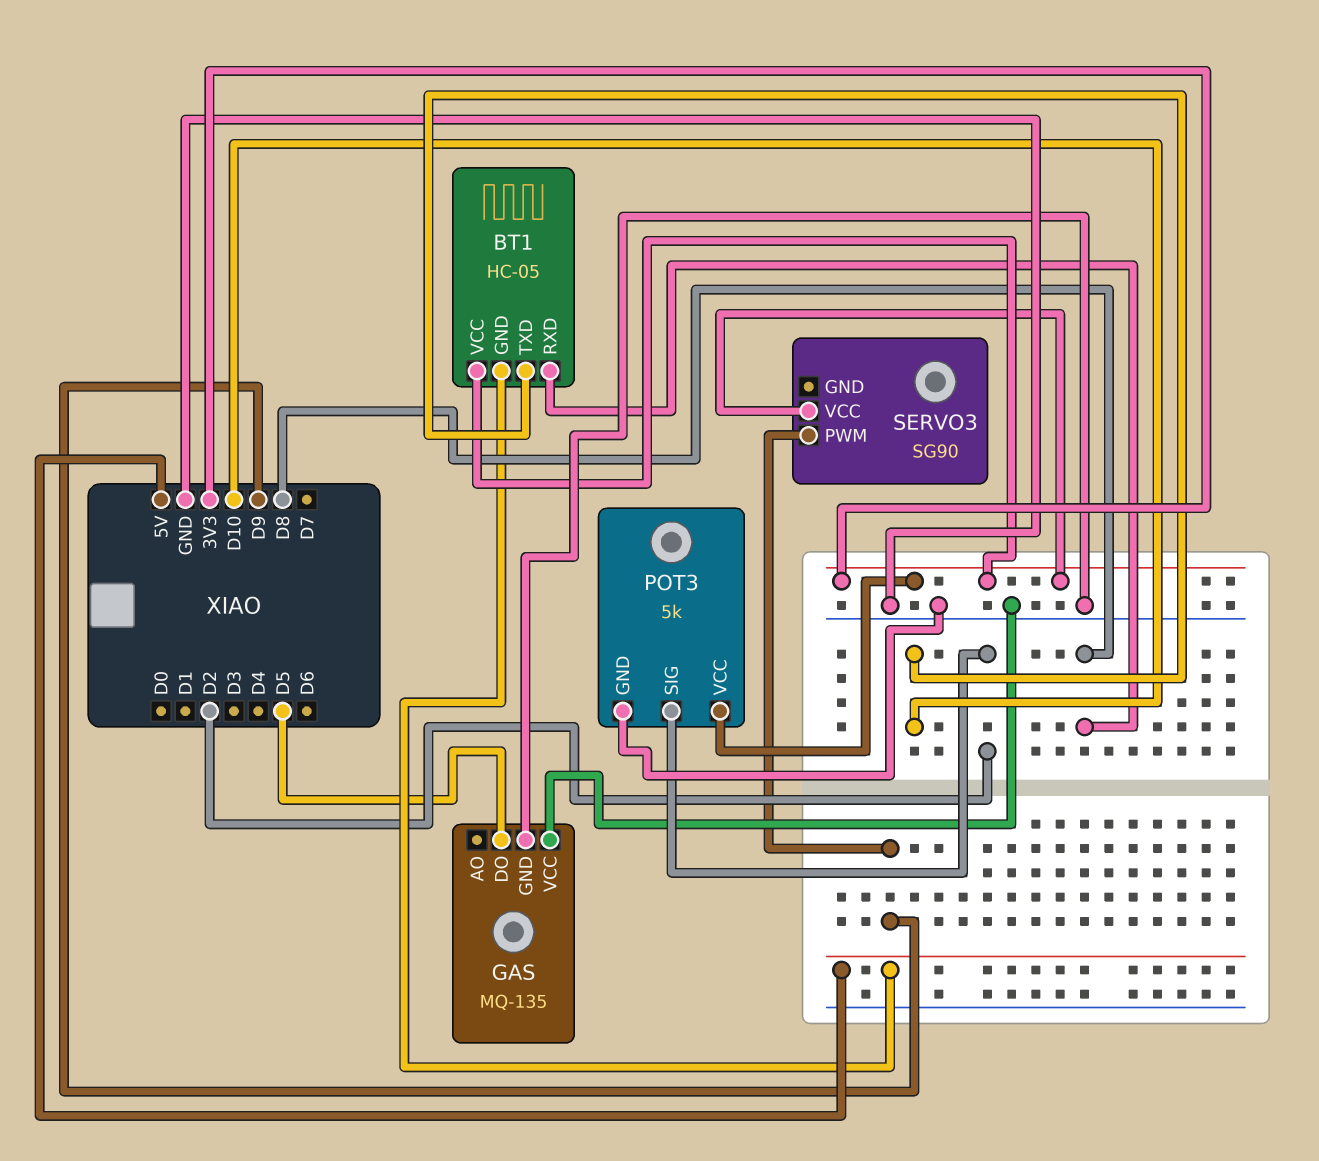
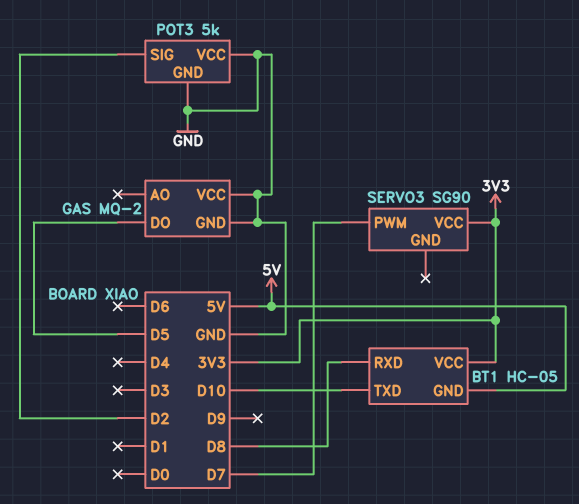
GAS: MQ-135 -> MQ-2
POT3 pin VCC: 3V3 -> GND
SERVO3 pin PWM: D9 -> D7

